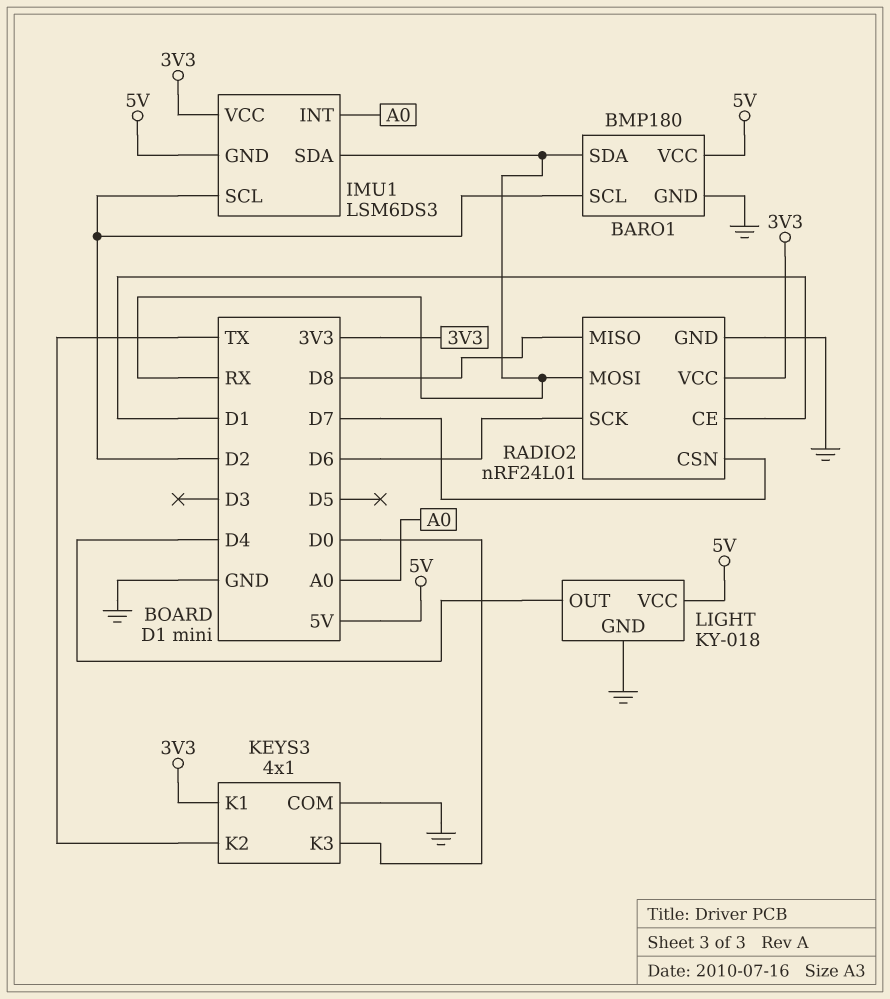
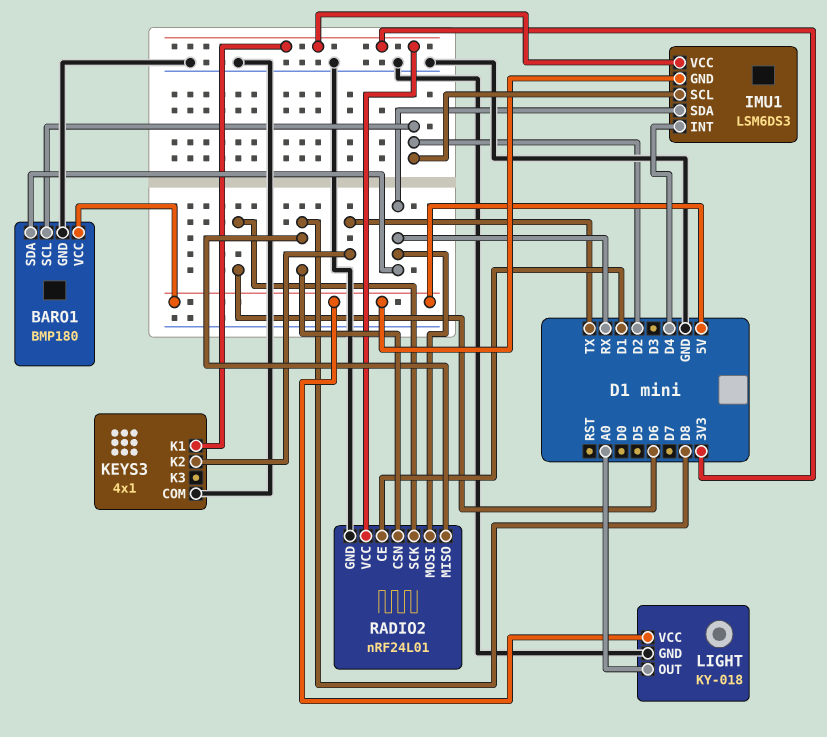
IMU1 pin INT: A0 -> D4
KEYS3 pin K3: D0 -> none
LIGHT pin OUT: D4 -> A0
RADIO2 pin CSN: D7 -> D8

